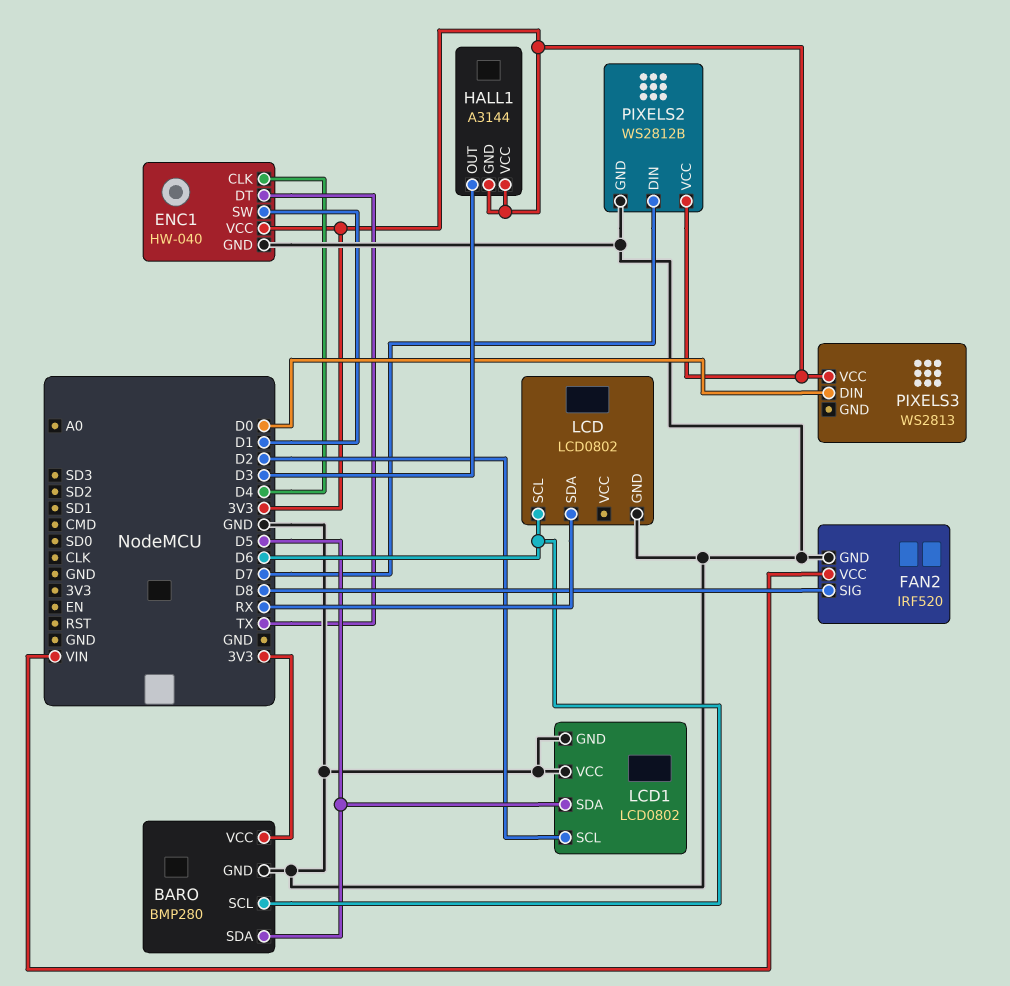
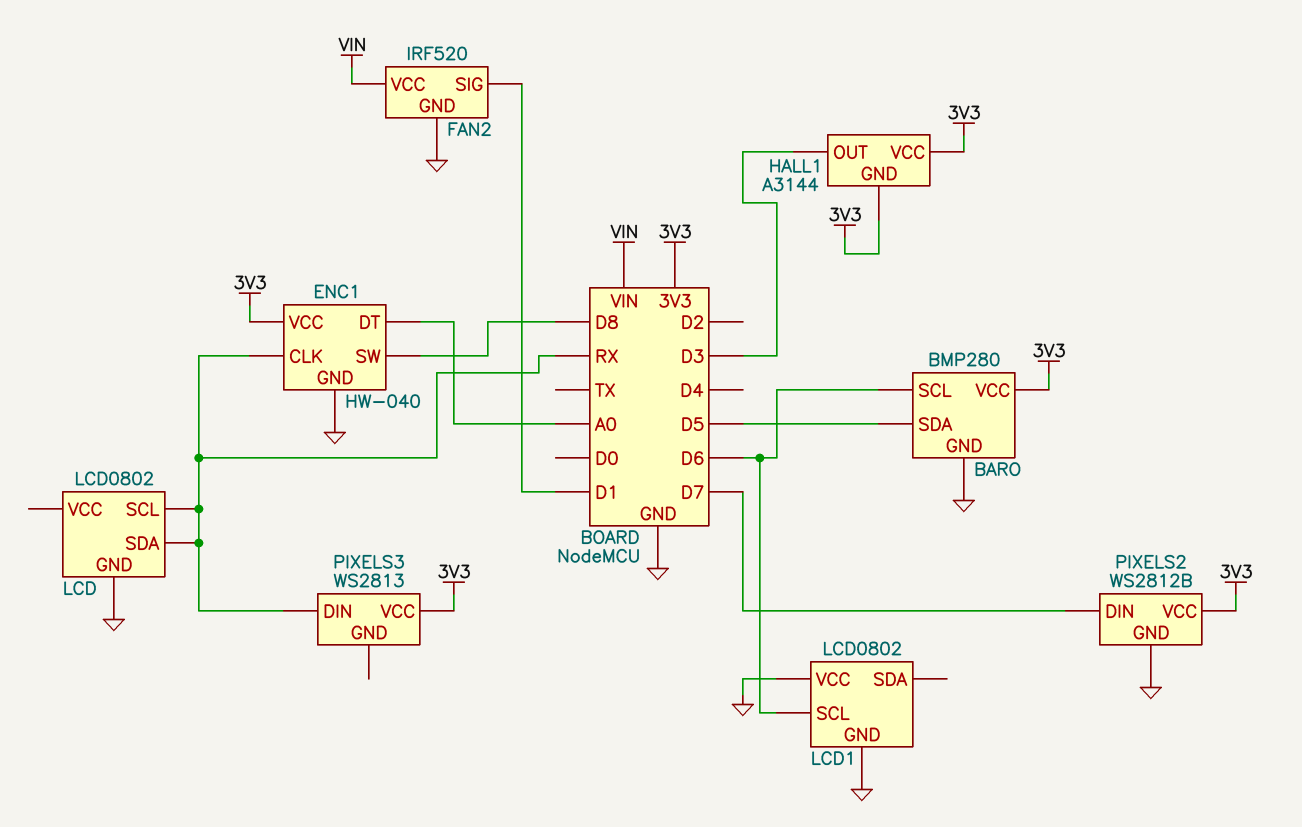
ENC1 pin CLK: D4 -> RX
ENC1 pin DT: TX -> A0
ENC1 pin SW: D1 -> D8
FAN2 pin SIG: D8 -> D1
LCD pin SCL: D6 -> RX
LCD1 pin SCL: D2 -> D6
LCD1 pin SDA: D5 -> none
PIXELS3 pin DIN: D0 -> RX

